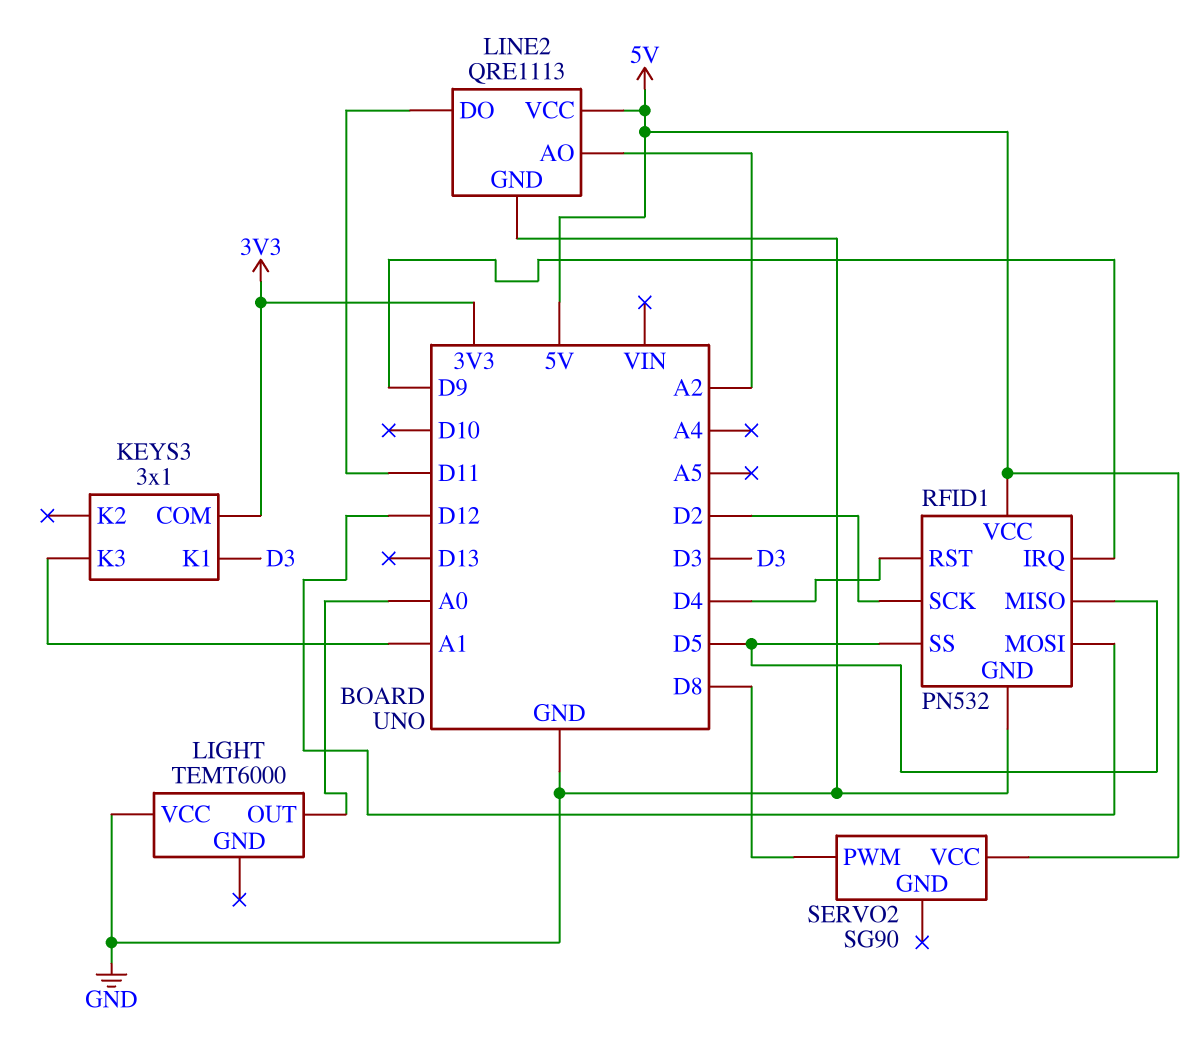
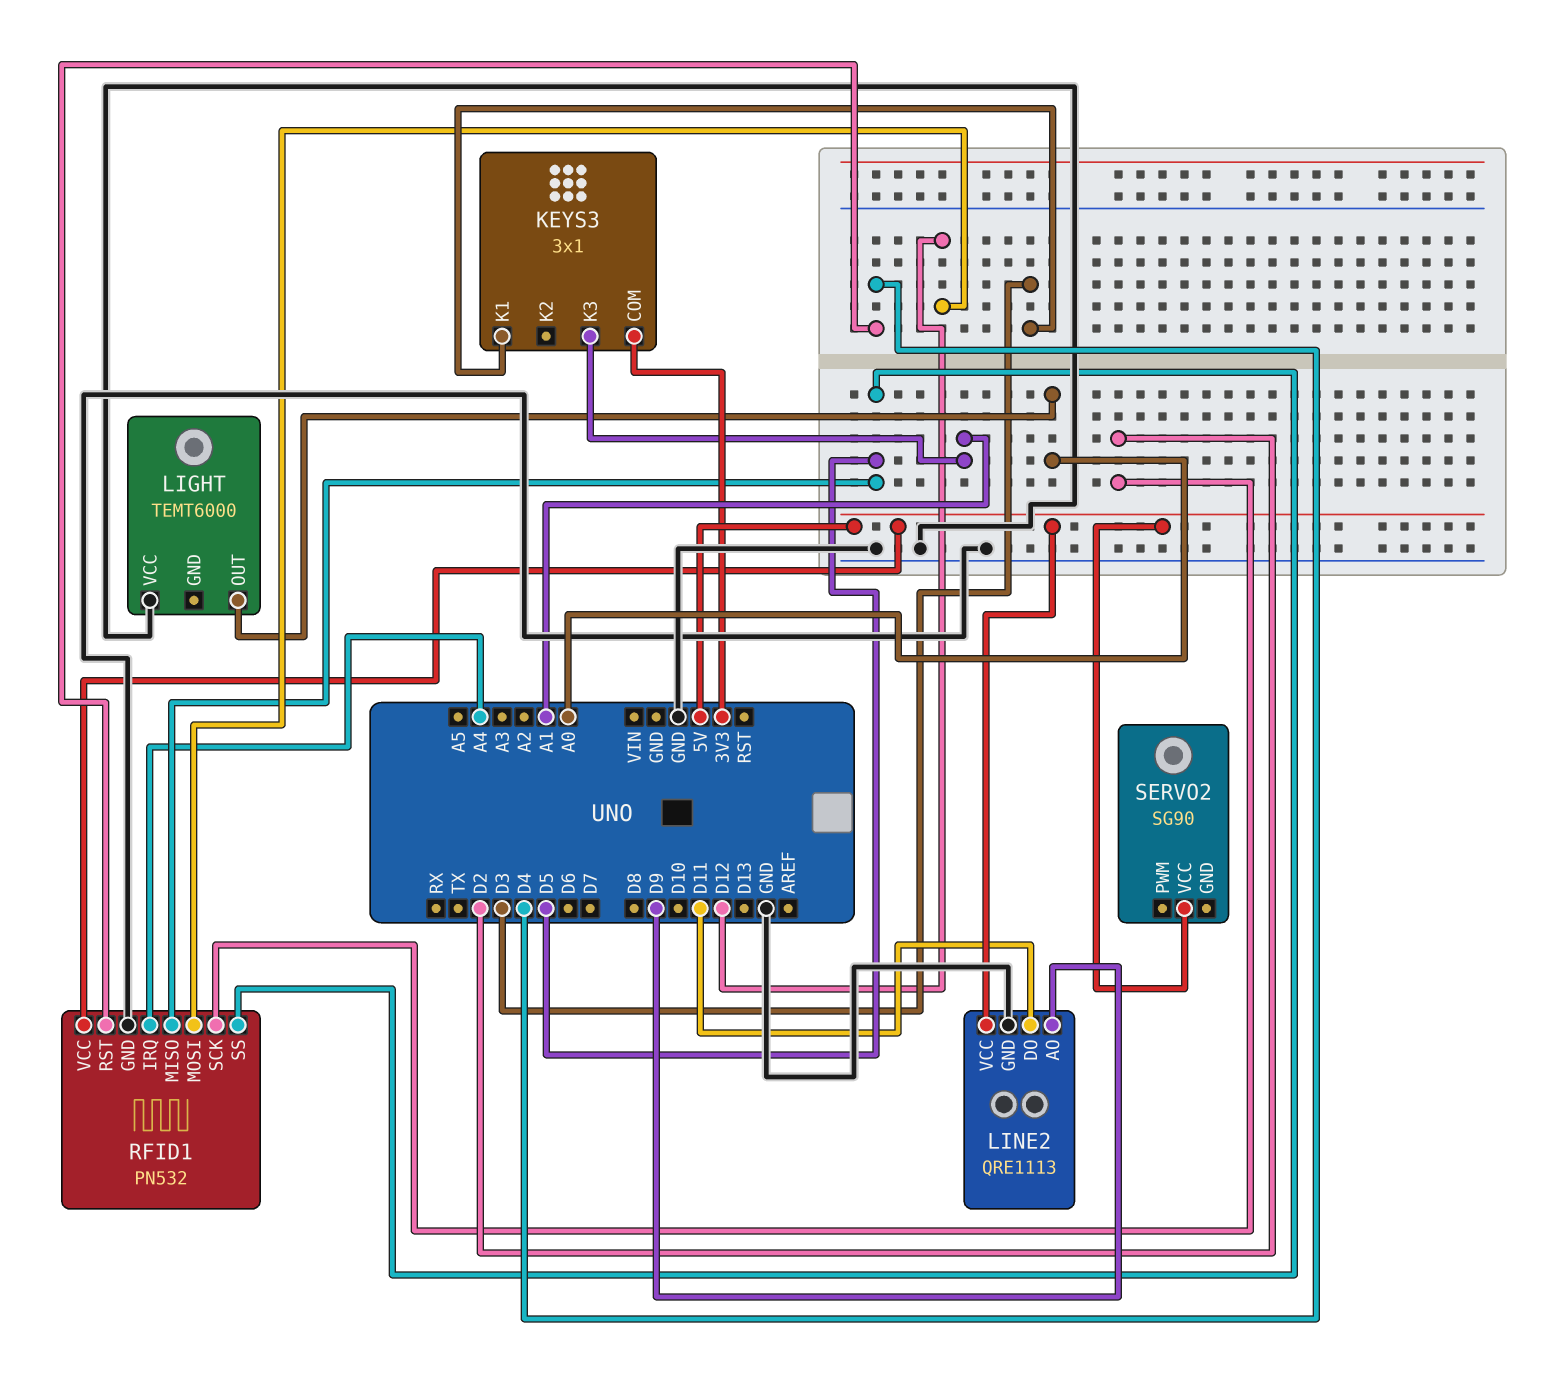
LINE2 pin AO: A2 -> D9
RFID1 pin IRQ: D9 -> A4
SERVO2 pin PWM: D8 -> none

